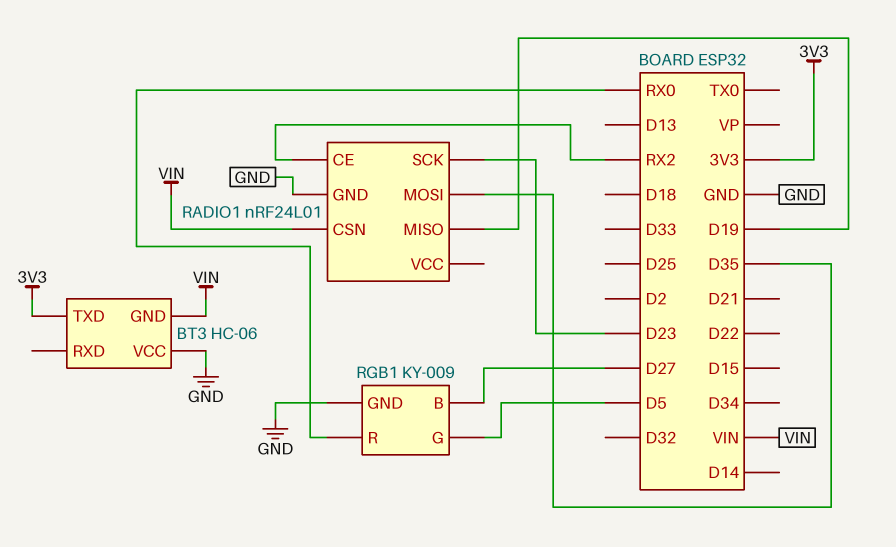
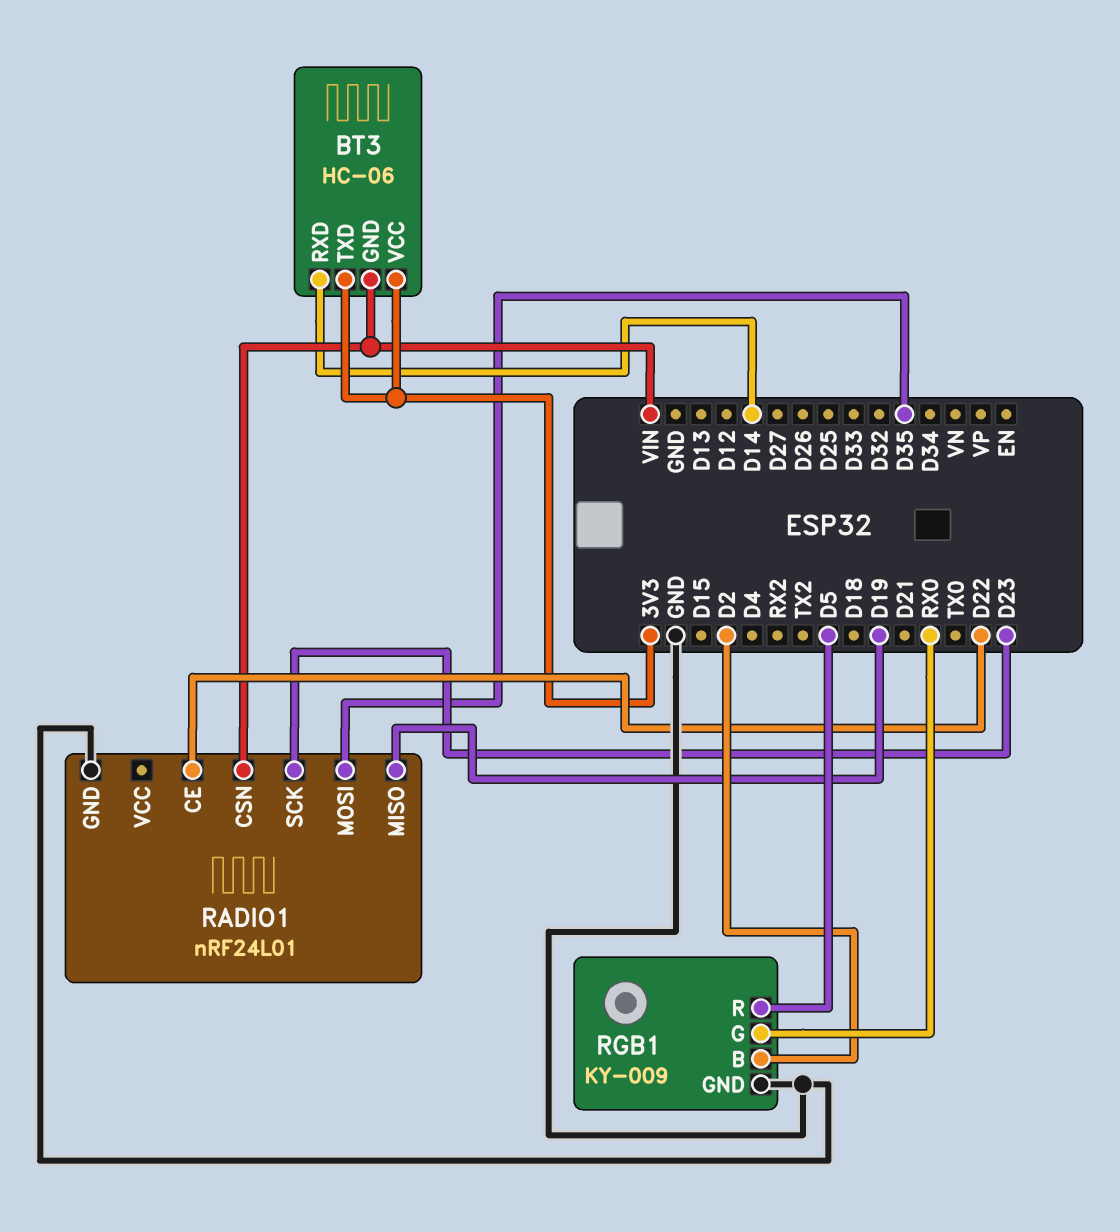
BT3 pin RXD: none -> D14
BT3 pin VCC: GND -> 3V3
RADIO1 pin CE: RX2 -> D22
RGB1 pin B: D27 -> D2
RGB1 pin G: D5 -> RX0
RGB1 pin R: RX0 -> D5

